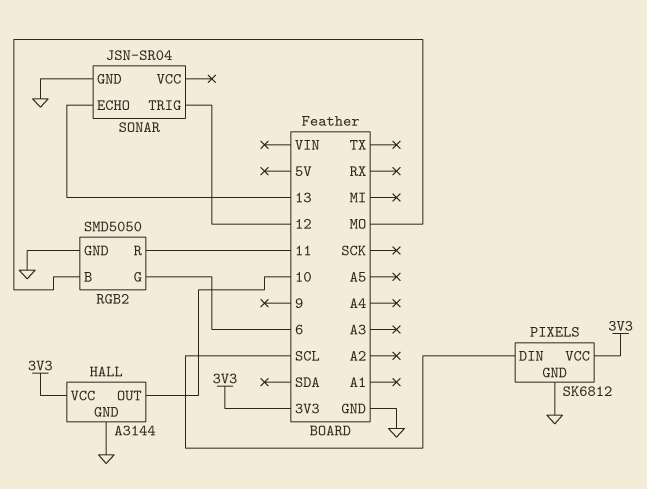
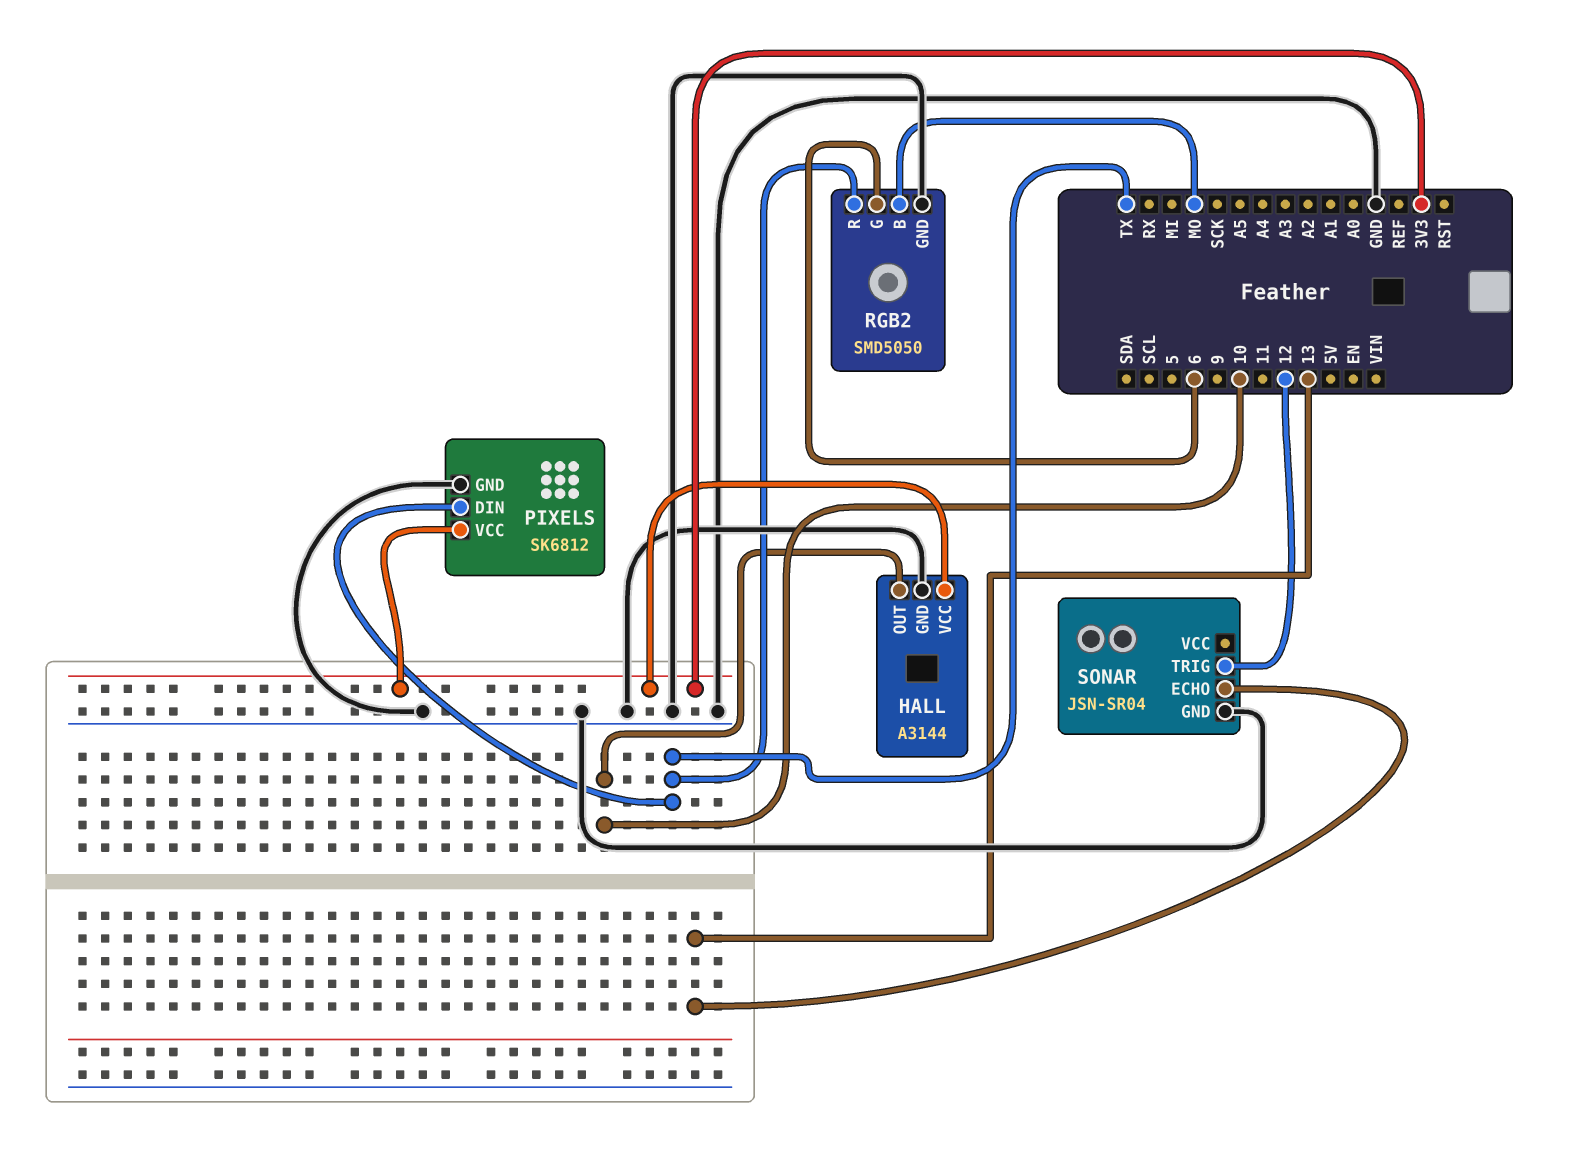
PIXELS pin DIN: SCL -> TX
RGB2 pin R: 11 -> TX

